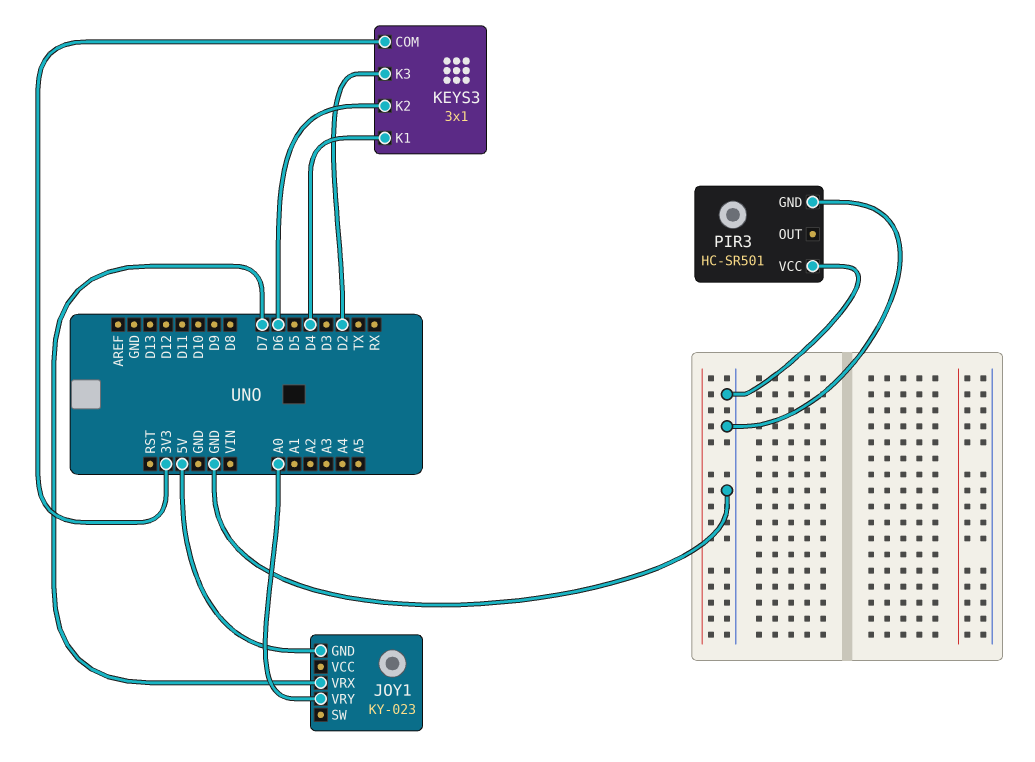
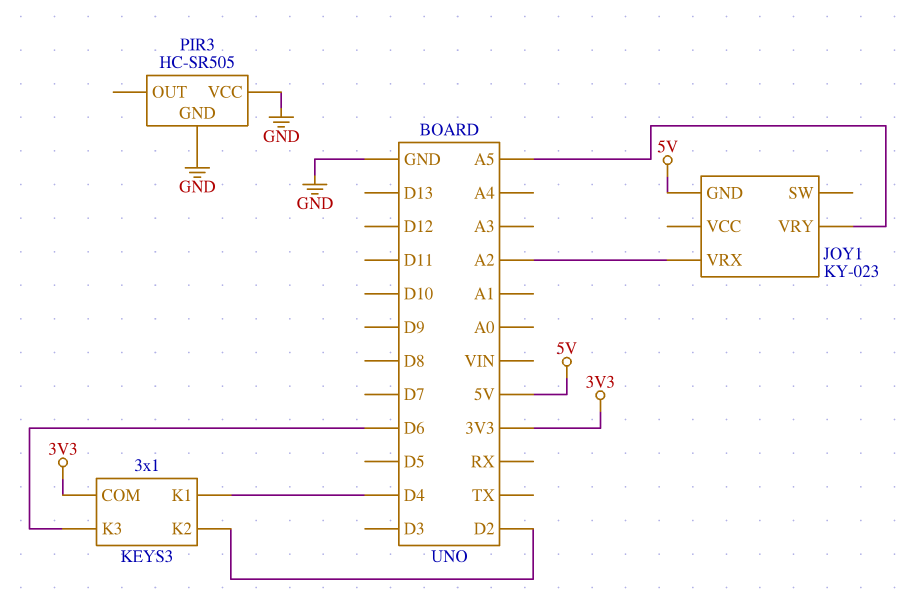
JOY1 pin VRX: D7 -> A2
JOY1 pin VRY: A0 -> A5
KEYS3 pin K2: D6 -> D2
KEYS3 pin K3: D2 -> D6
PIR3: HC-SR501 -> HC-SR505

